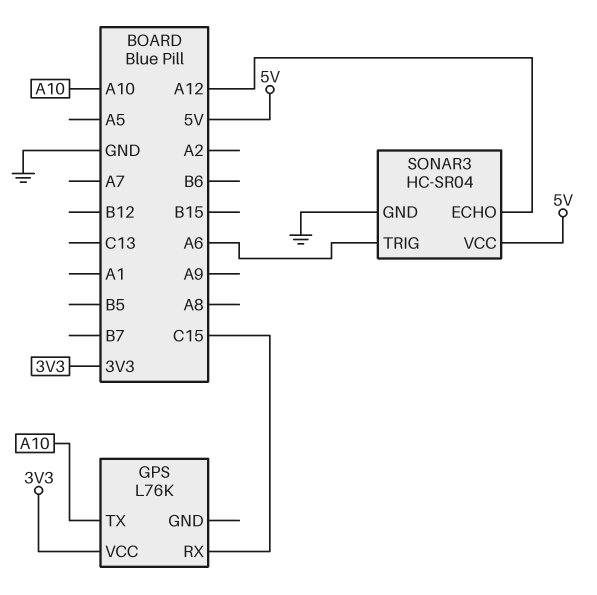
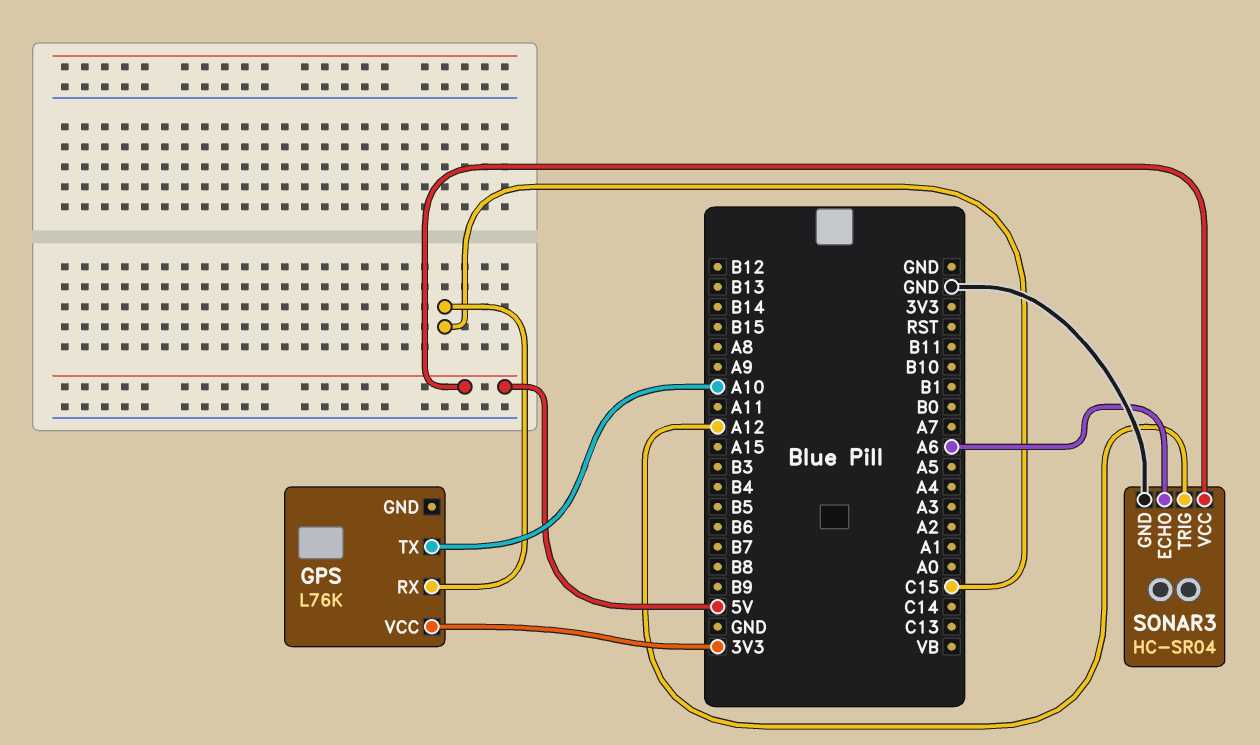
SONAR3 pin ECHO: A12 -> A6
SONAR3 pin TRIG: A6 -> A12

